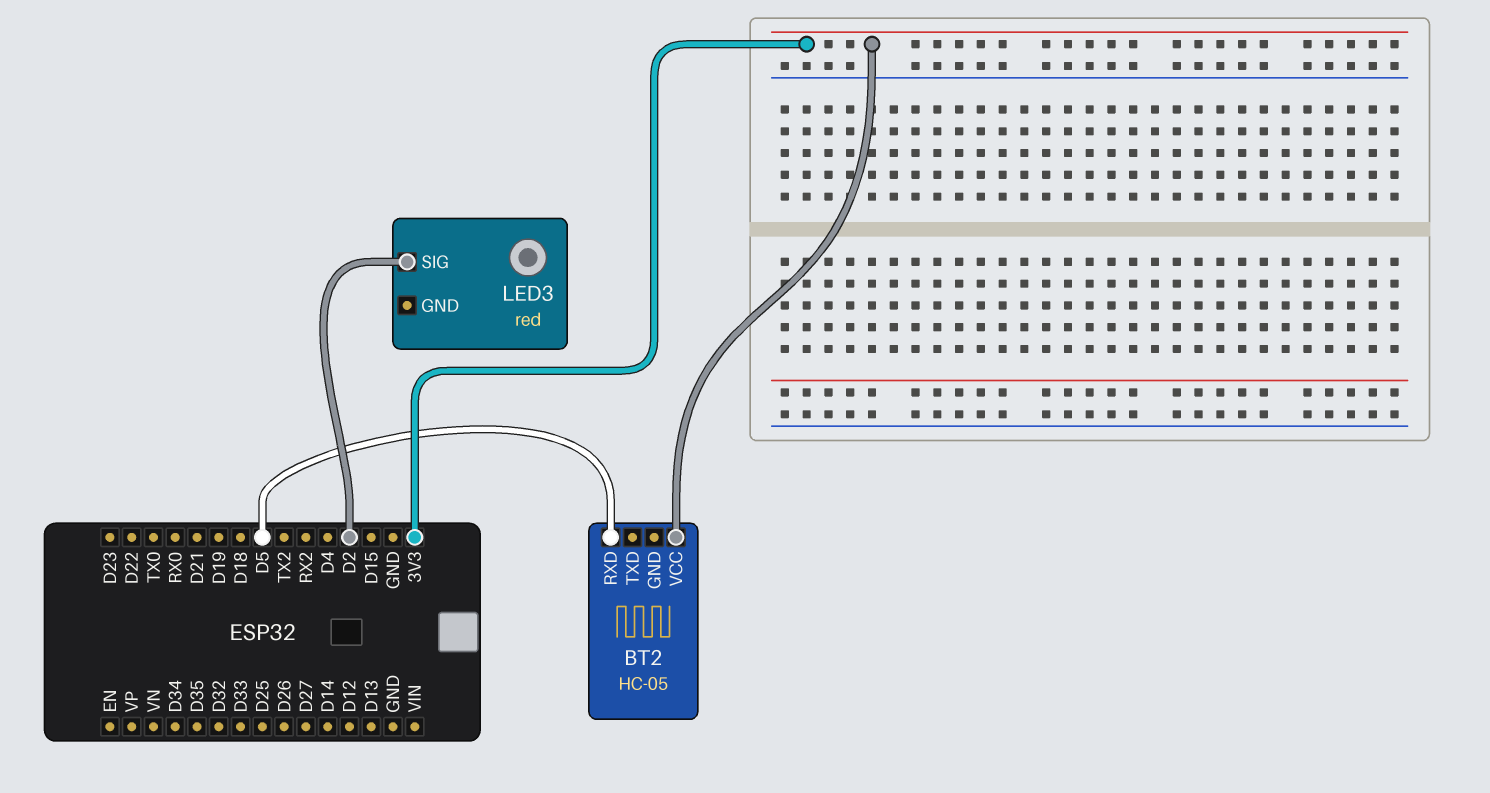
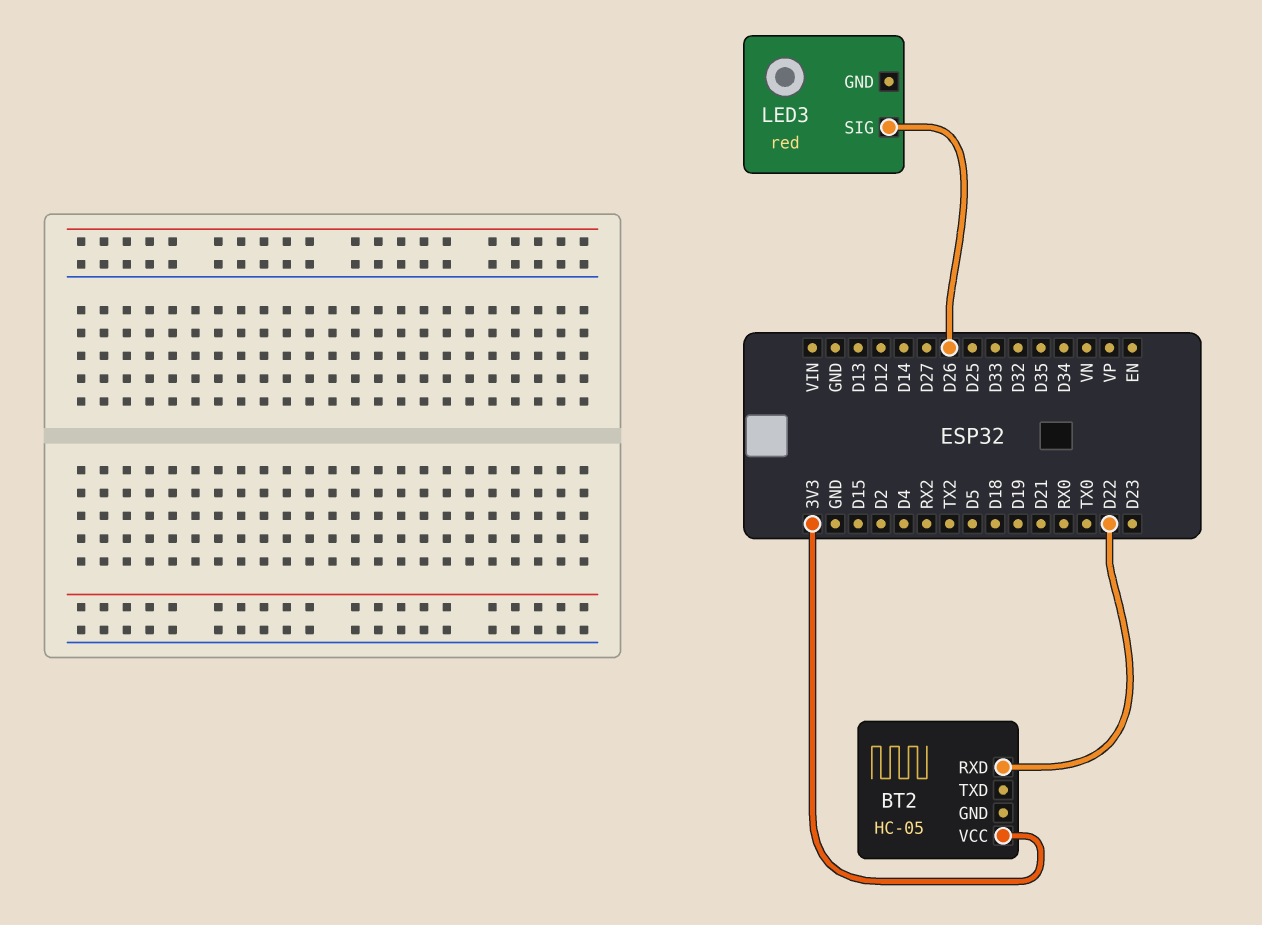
BT2 pin RXD: D5 -> D22
LED3 pin SIG: D2 -> D26

